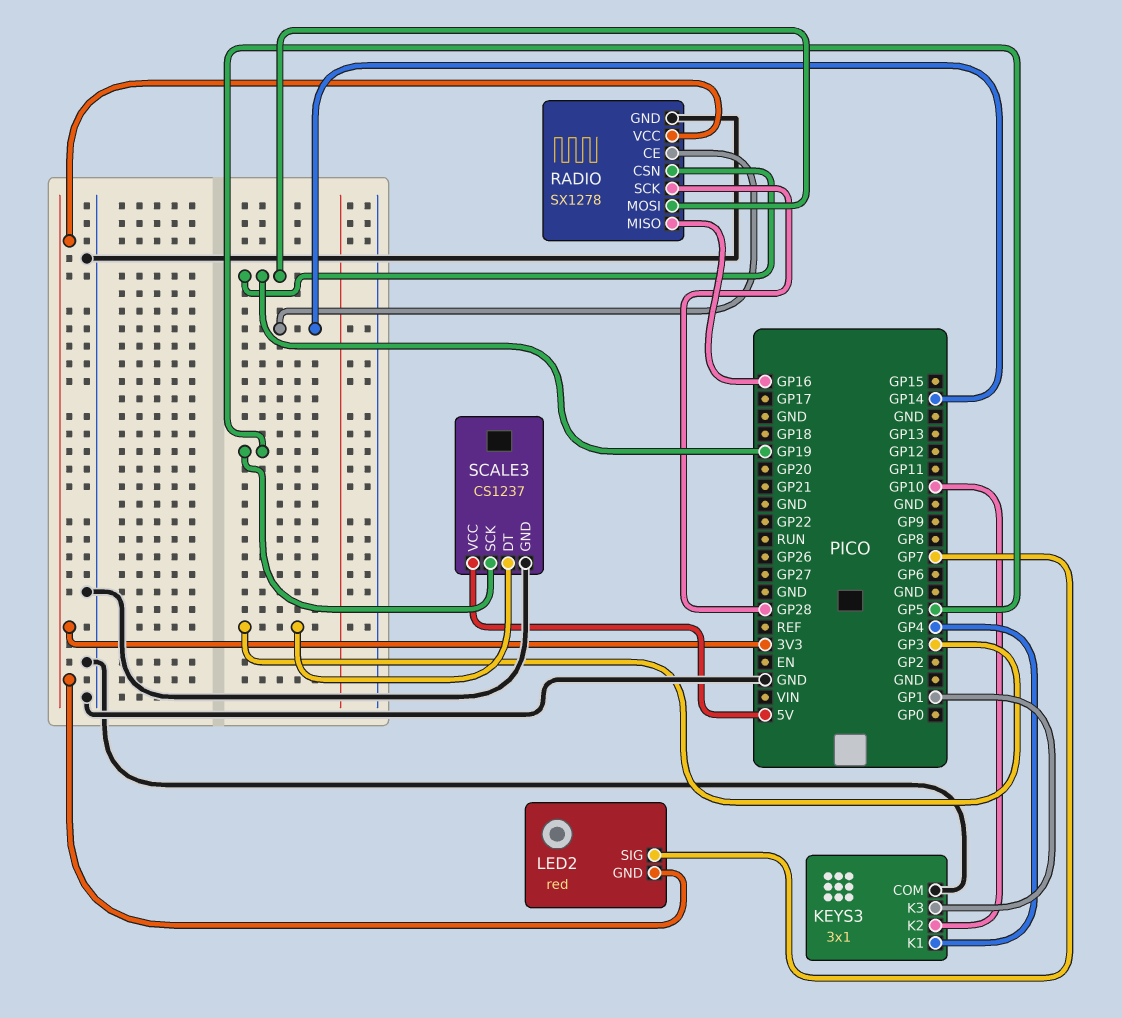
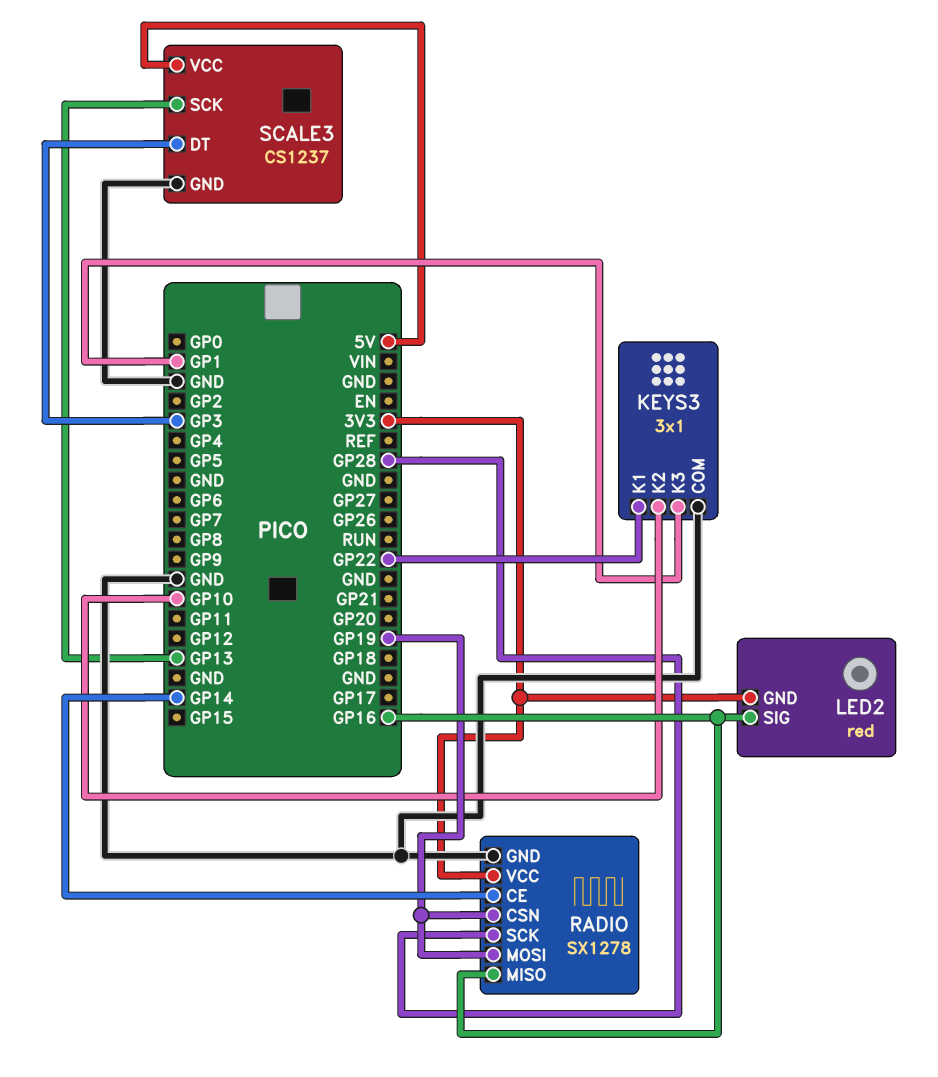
KEYS3 pin K1: GP4 -> GP22
LED2 pin SIG: GP7 -> GP16
SCALE3 pin SCK: GP5 -> GP13

